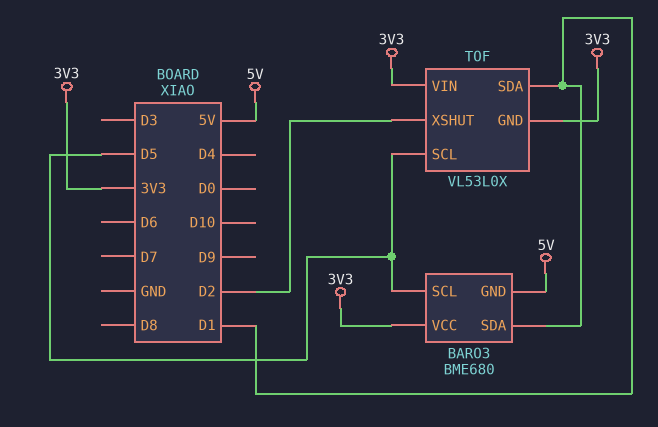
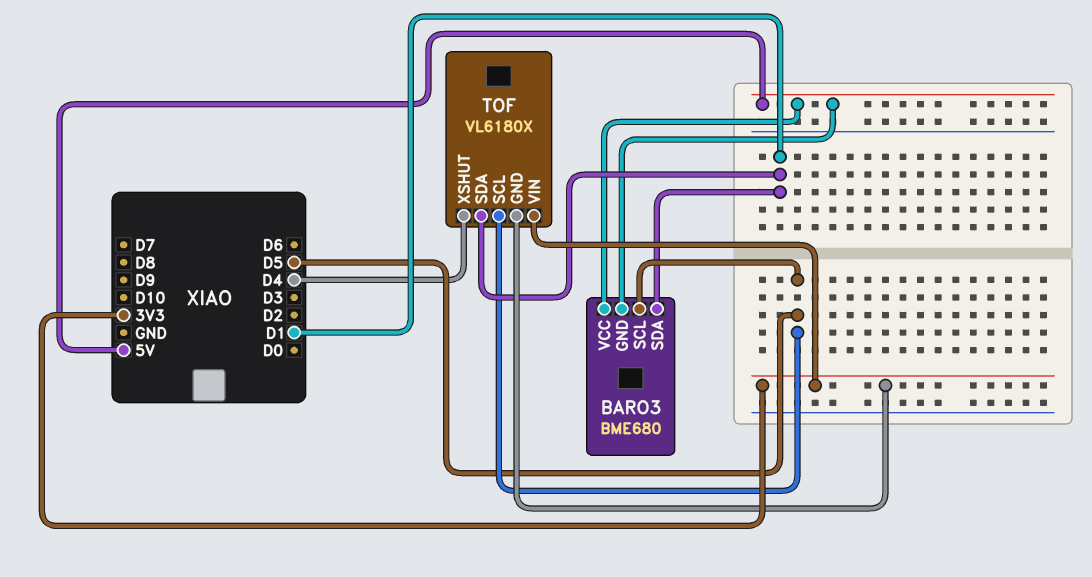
BARO3 pin VCC: 3V3 -> 5V
TOF: VL53L0X -> VL6180X
TOF pin XSHUT: D2 -> D4

